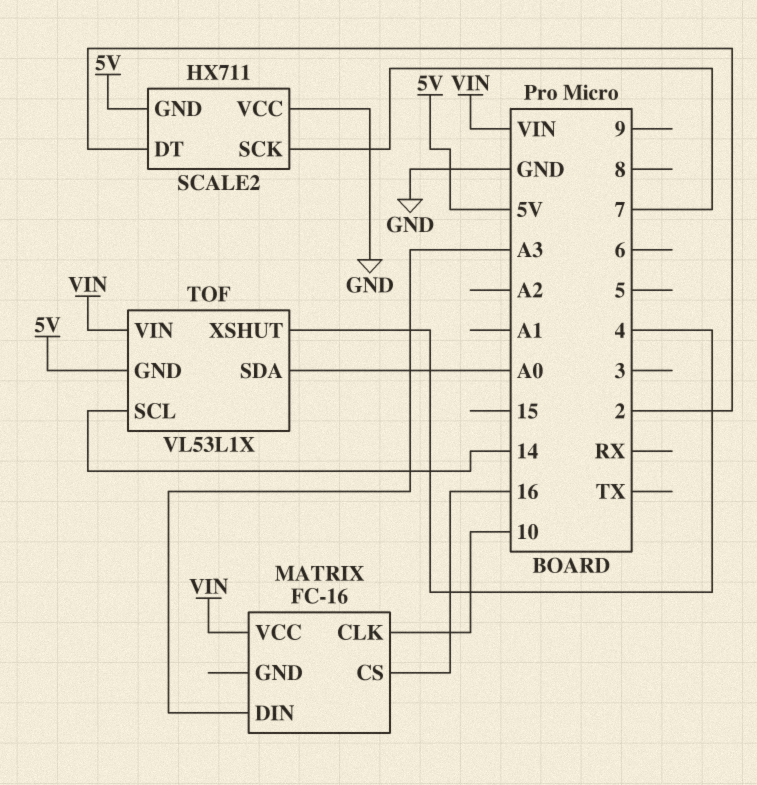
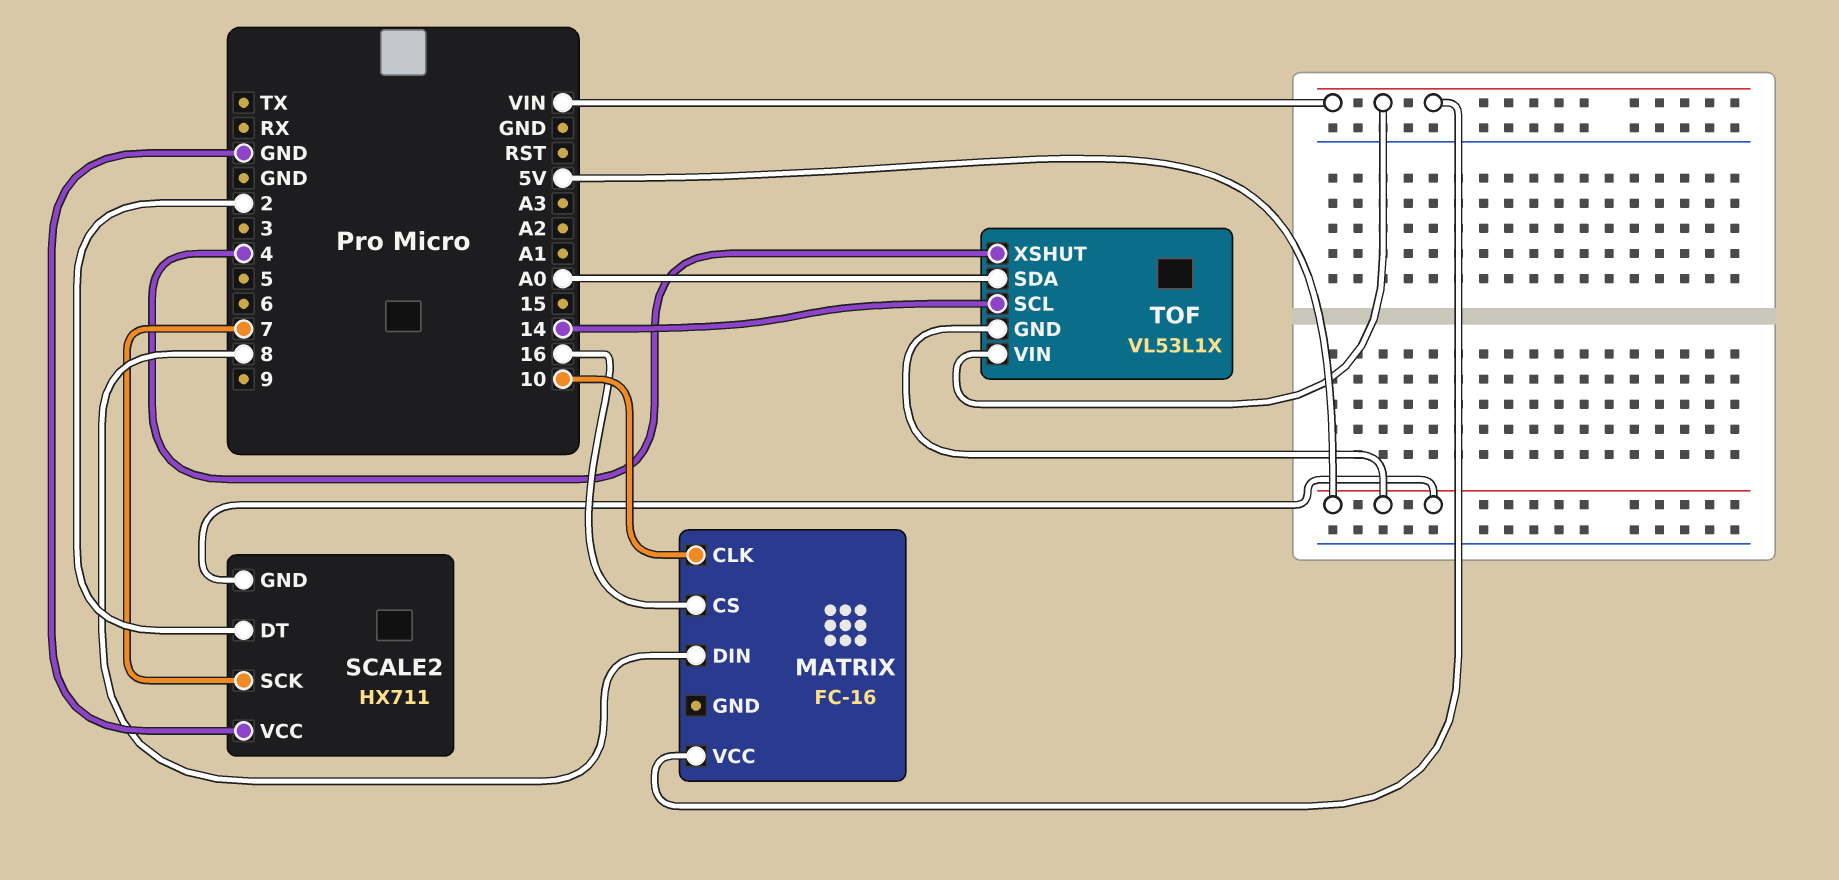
MATRIX pin DIN: A3 -> 8

